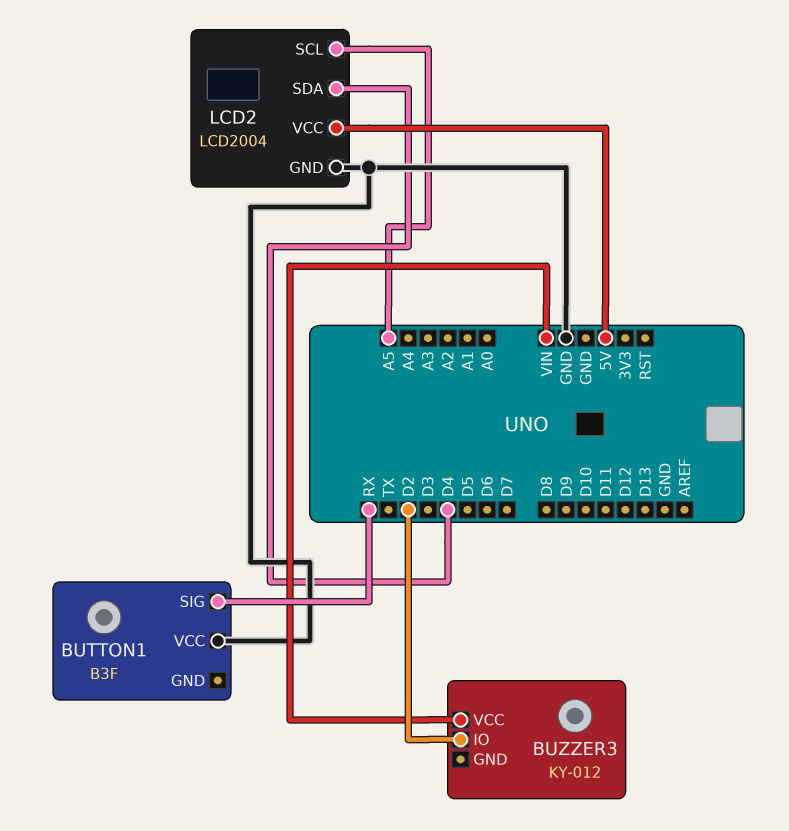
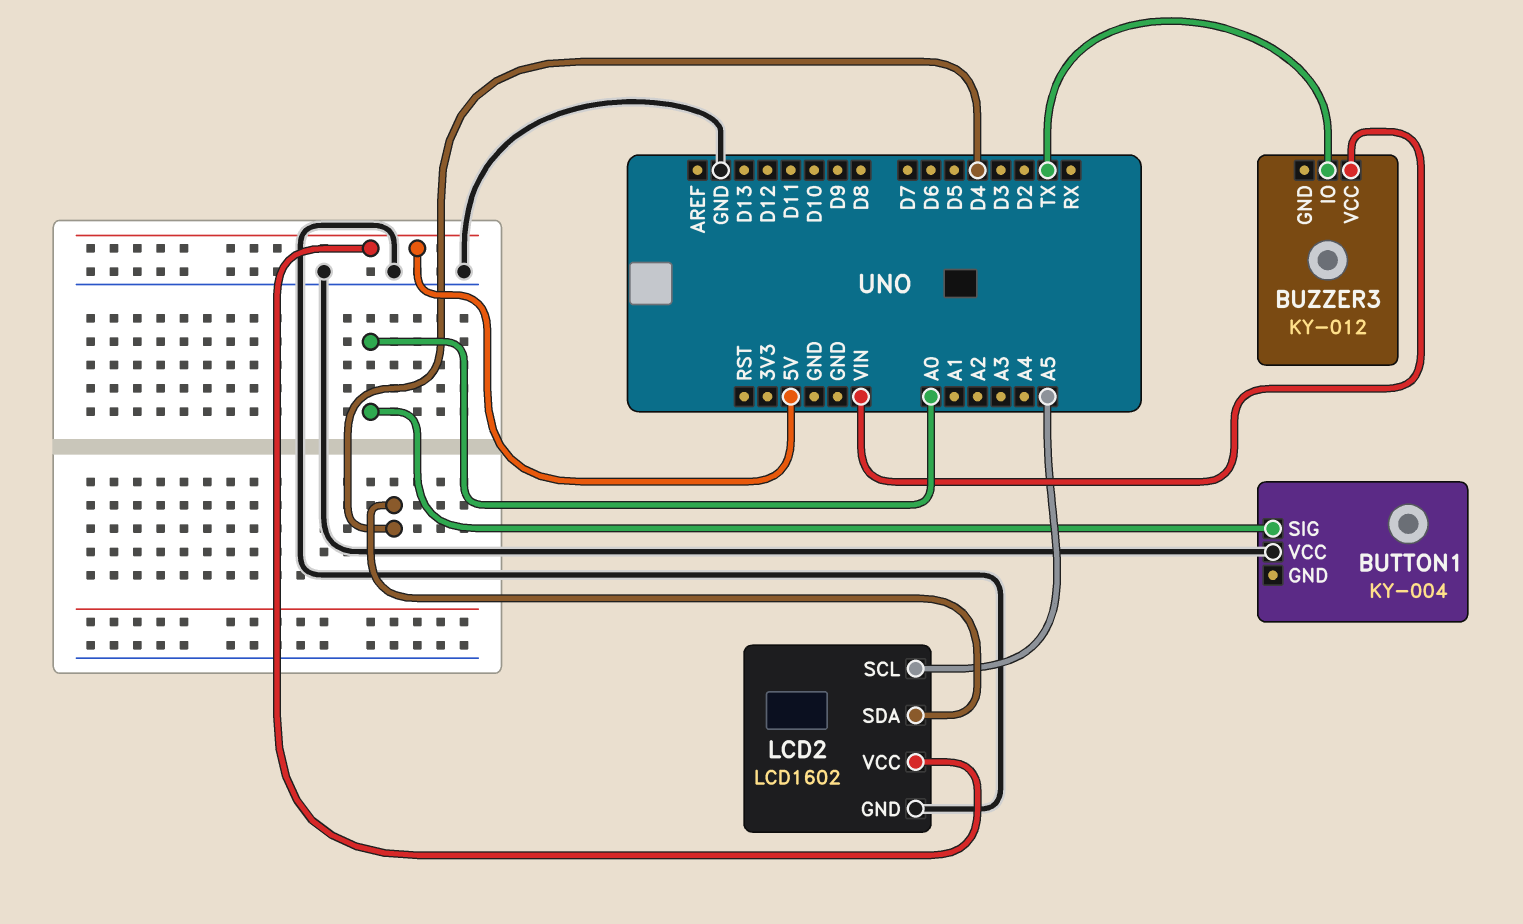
BUTTON1: B3F -> KY-004
BUTTON1 pin SIG: RX -> A0
BUZZER3 pin IO: D2 -> TX
LCD2: LCD2004 -> LCD1602

